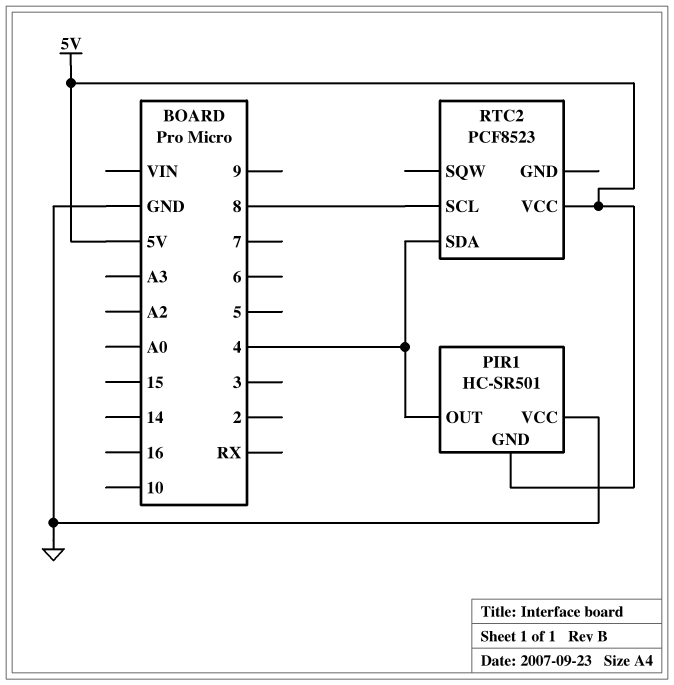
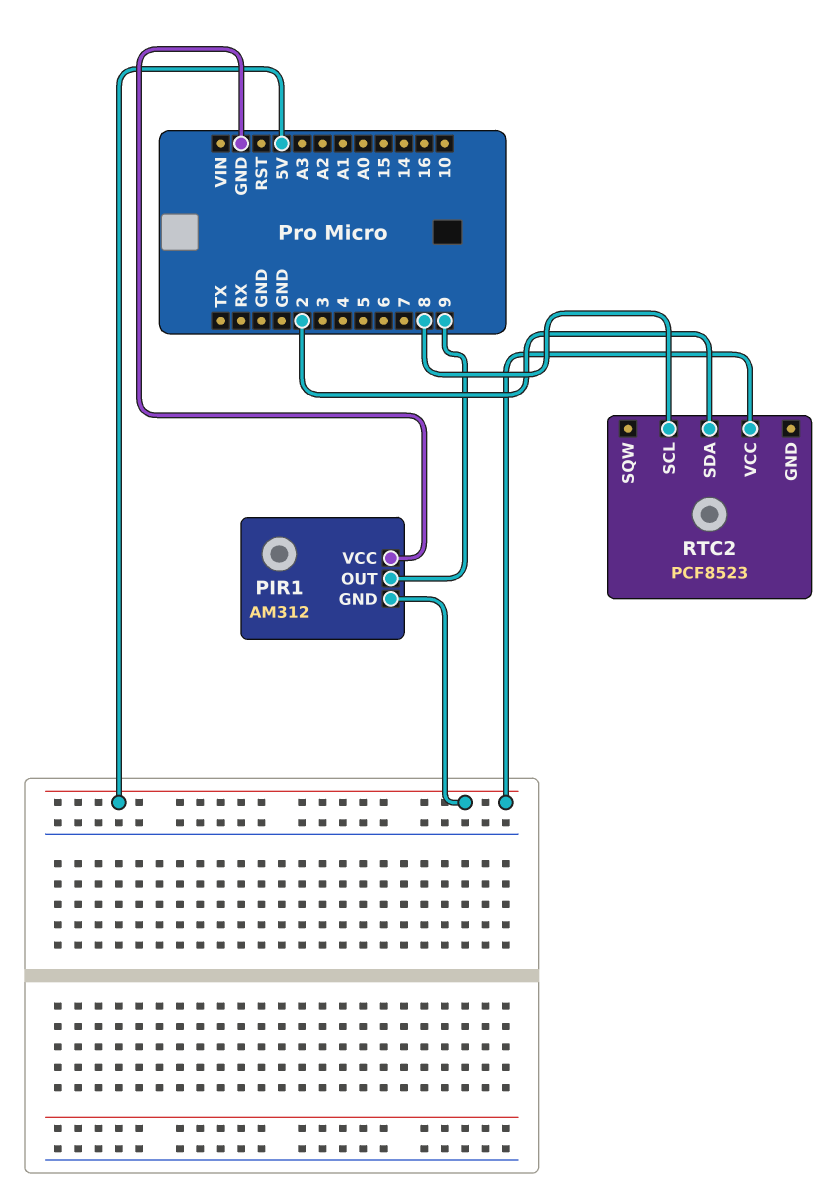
PIR1: HC-SR501 -> AM312
PIR1 pin OUT: 4 -> 9
RTC2 pin SDA: 4 -> 2

